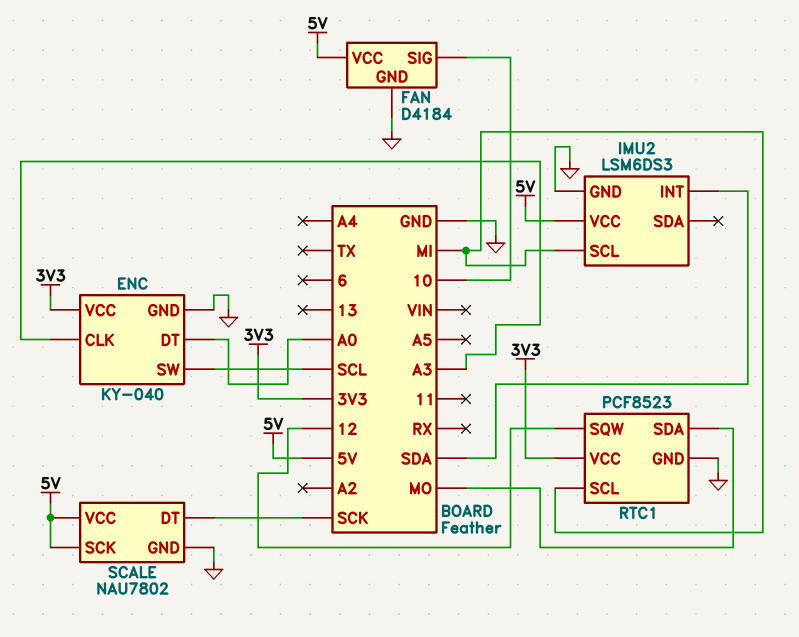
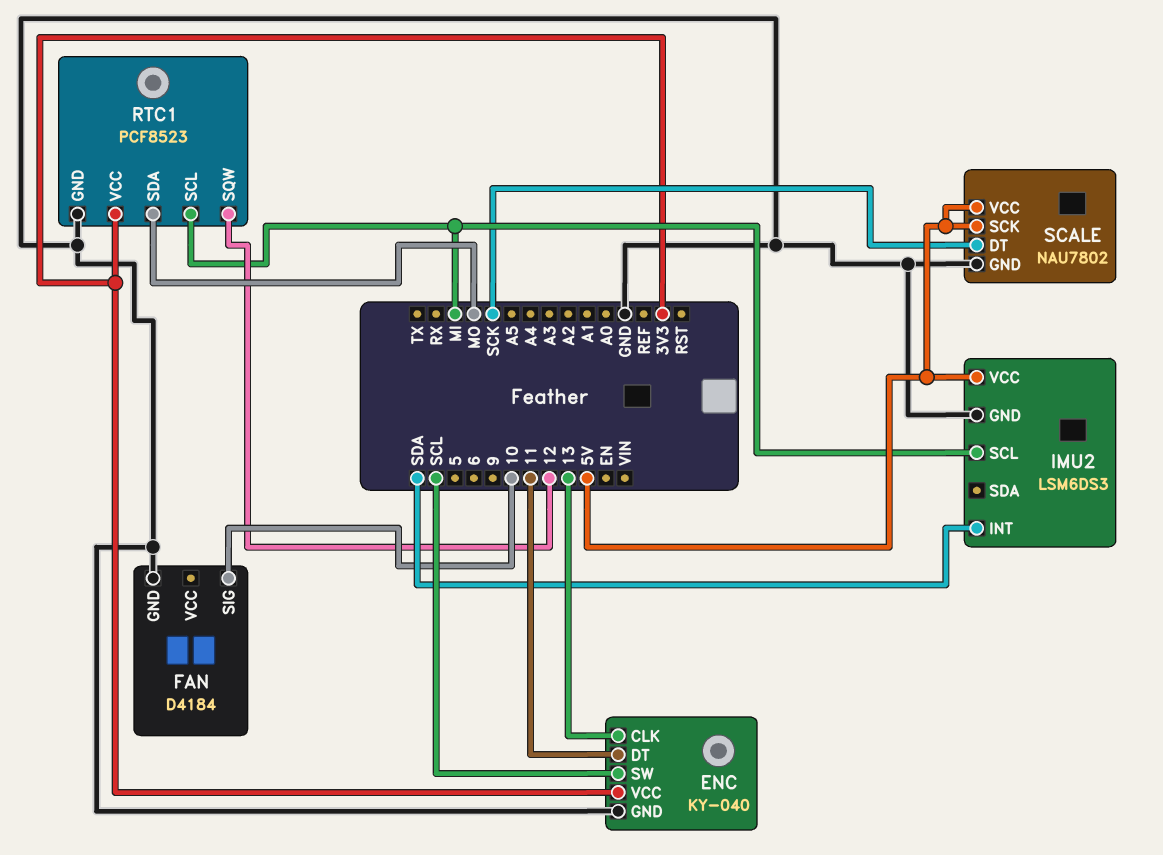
ENC pin CLK: A3 -> 13
ENC pin DT: A0 -> 11
FAN pin VCC: 5V -> none

